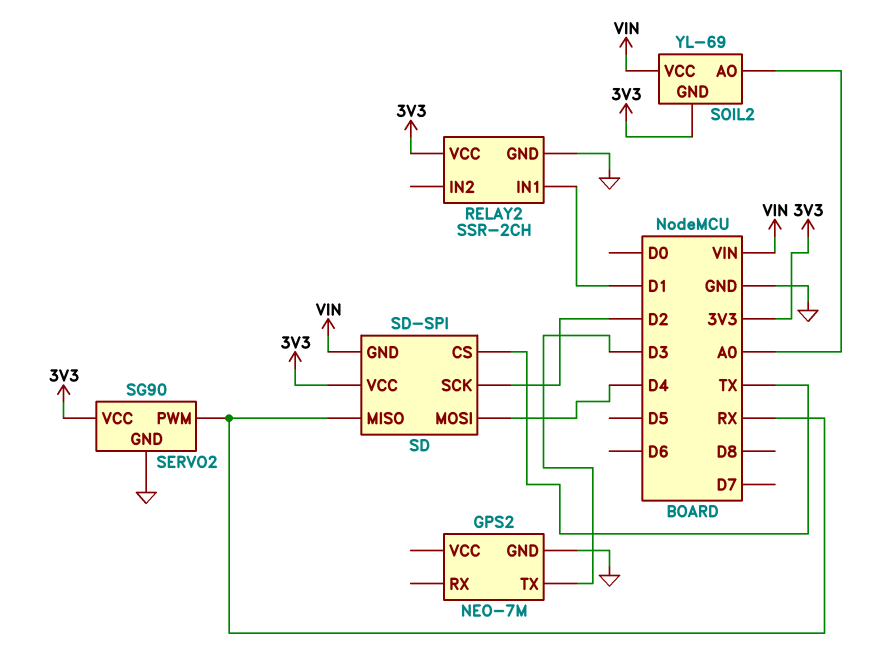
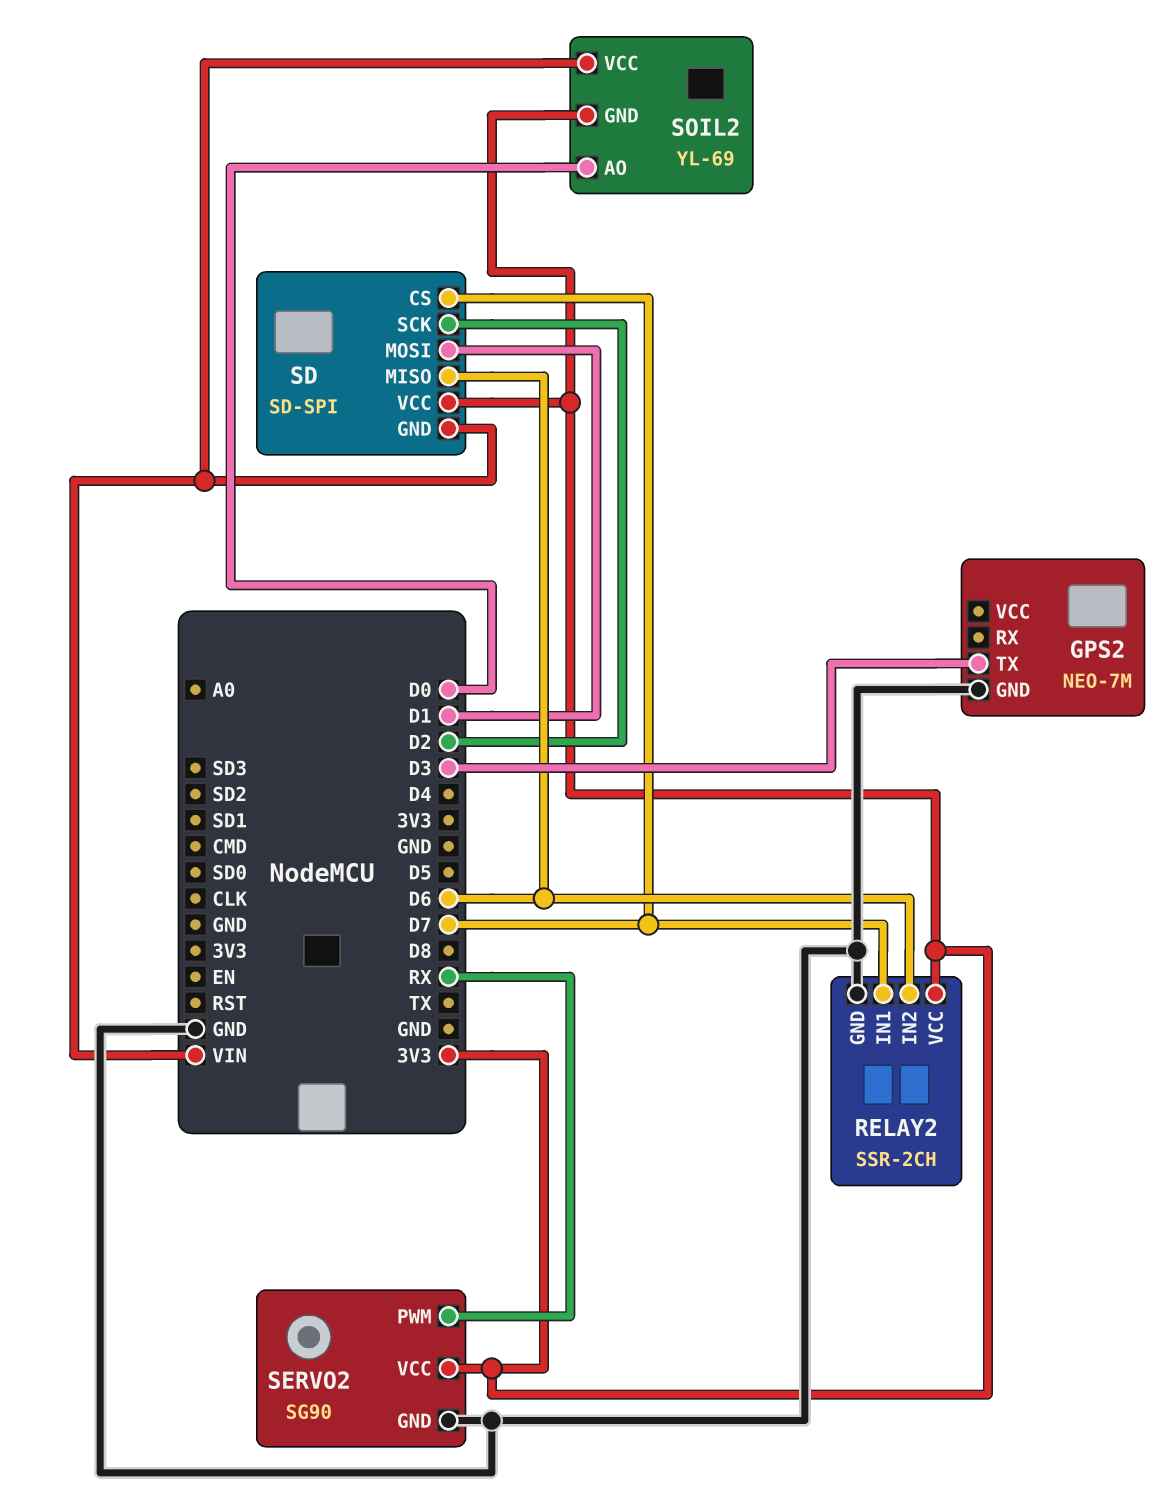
RELAY2 pin IN1: D1 -> D7
RELAY2 pin IN2: none -> D6
SD pin CS: TX -> D7
SD pin MISO: RX -> D6
SD pin MOSI: D4 -> D1
SOIL2 pin AO: A0 -> D0

